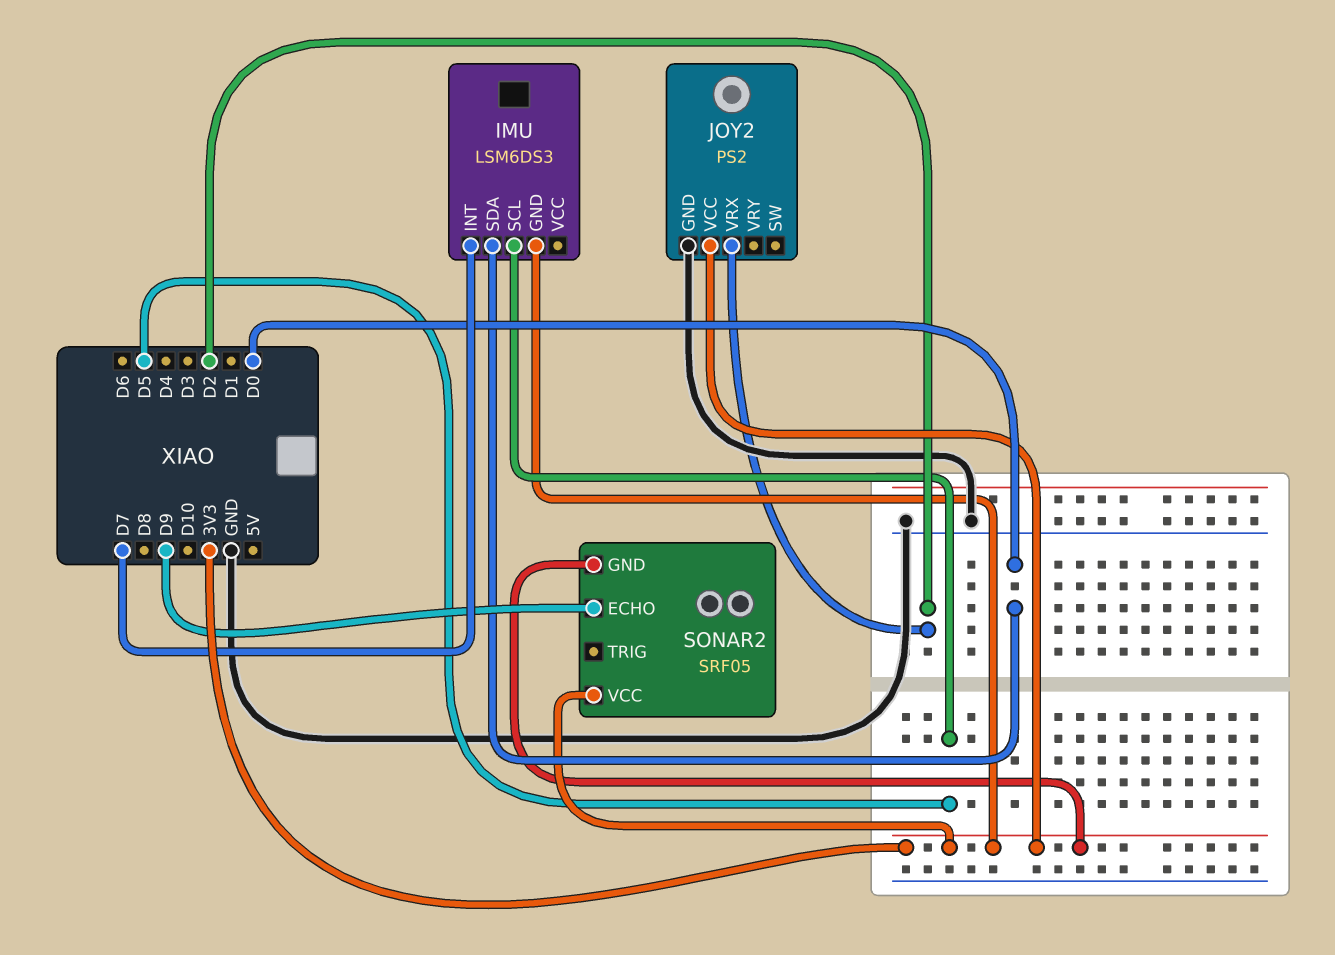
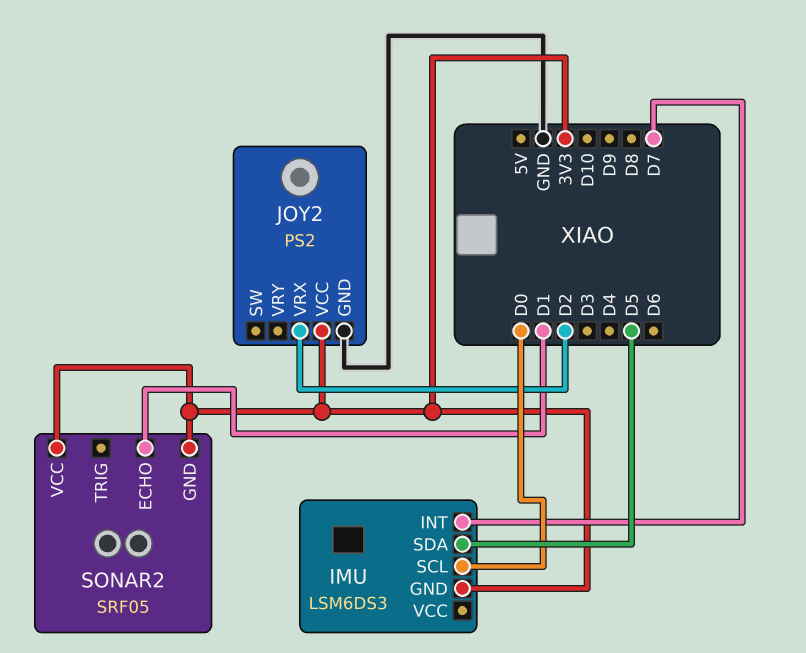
IMU pin SCL: D5 -> D0
IMU pin SDA: D0 -> D5
SONAR2 pin ECHO: D9 -> D1

